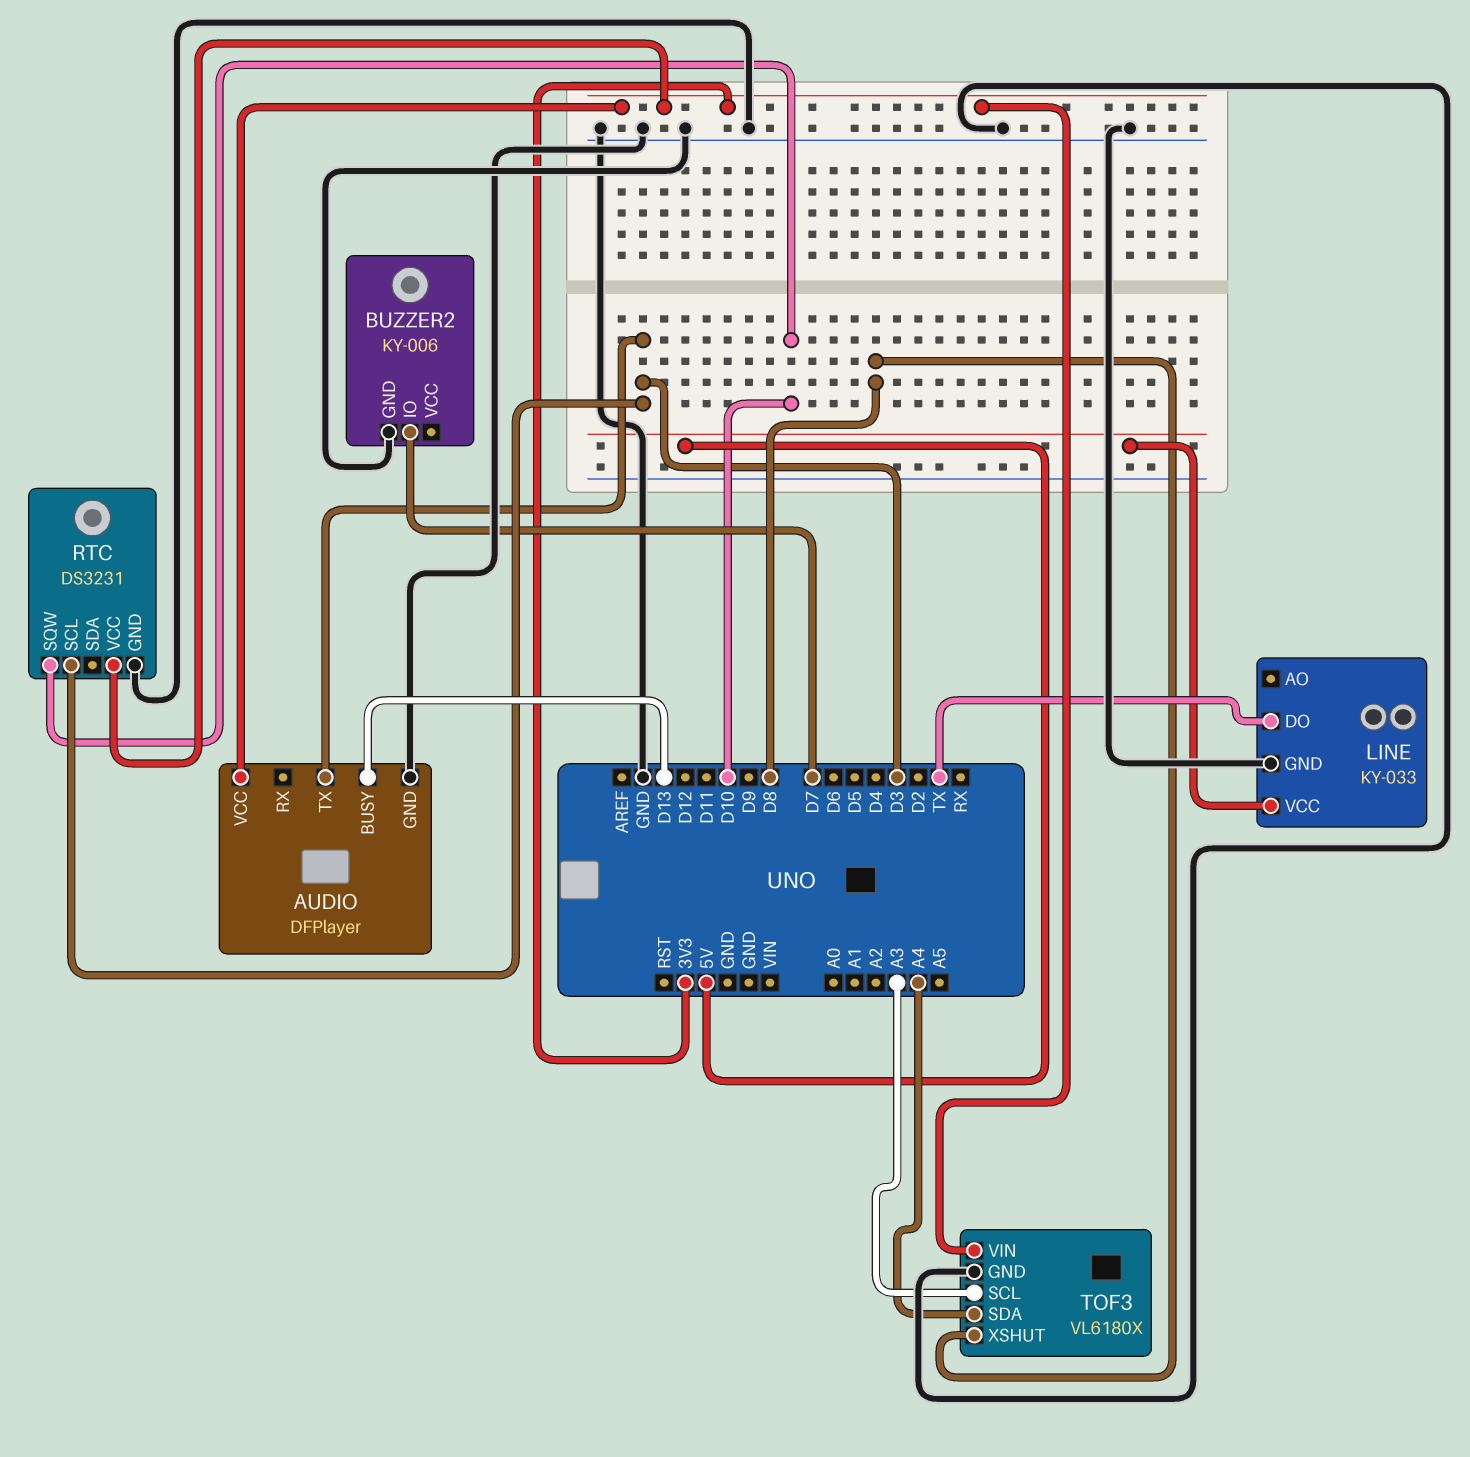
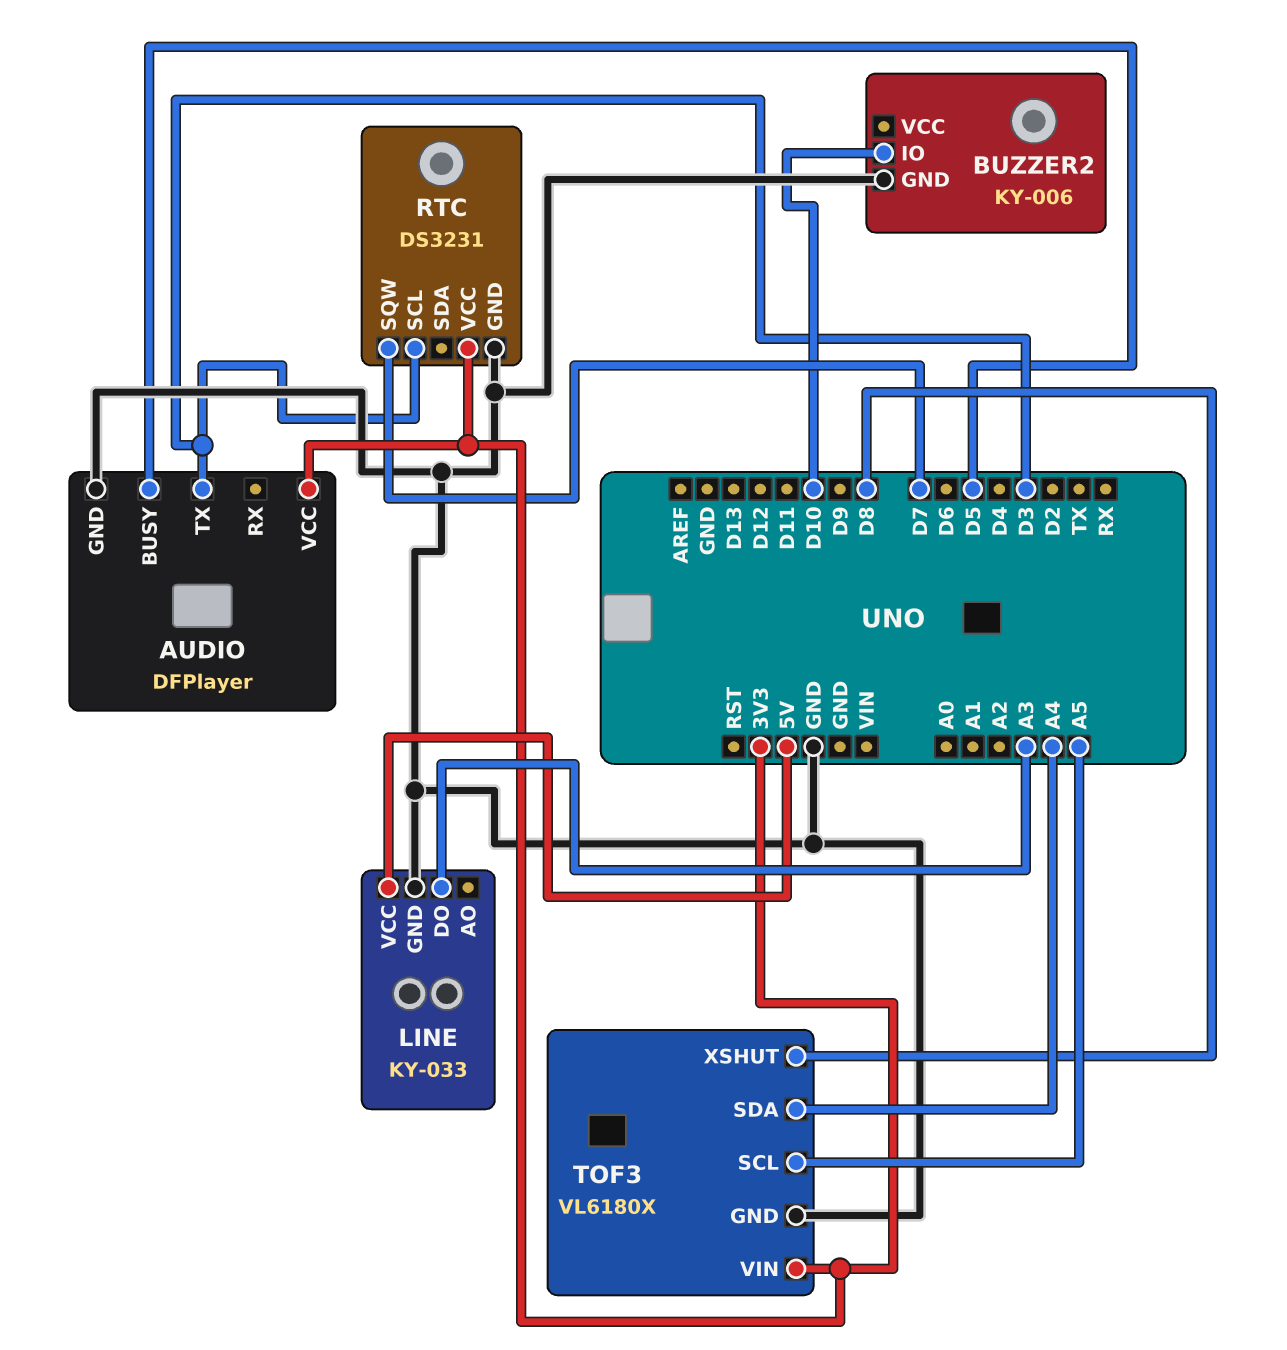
AUDIO pin BUSY: D13 -> D5
BUZZER2 pin IO: D7 -> D10
LINE pin DO: TX -> A3
RTC pin SQW: D10 -> D7
TOF3 pin SCL: A3 -> A5

